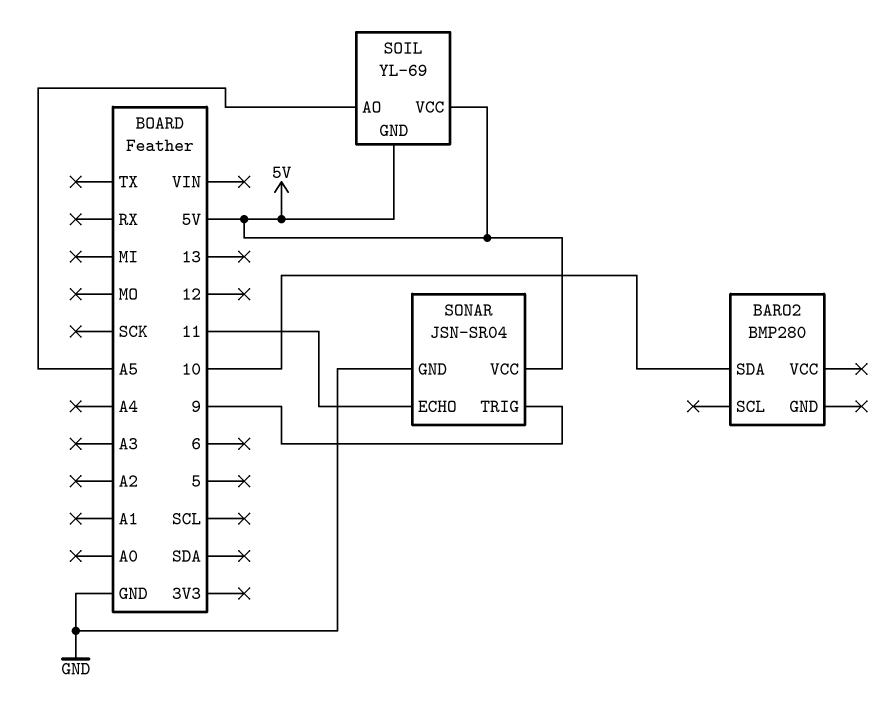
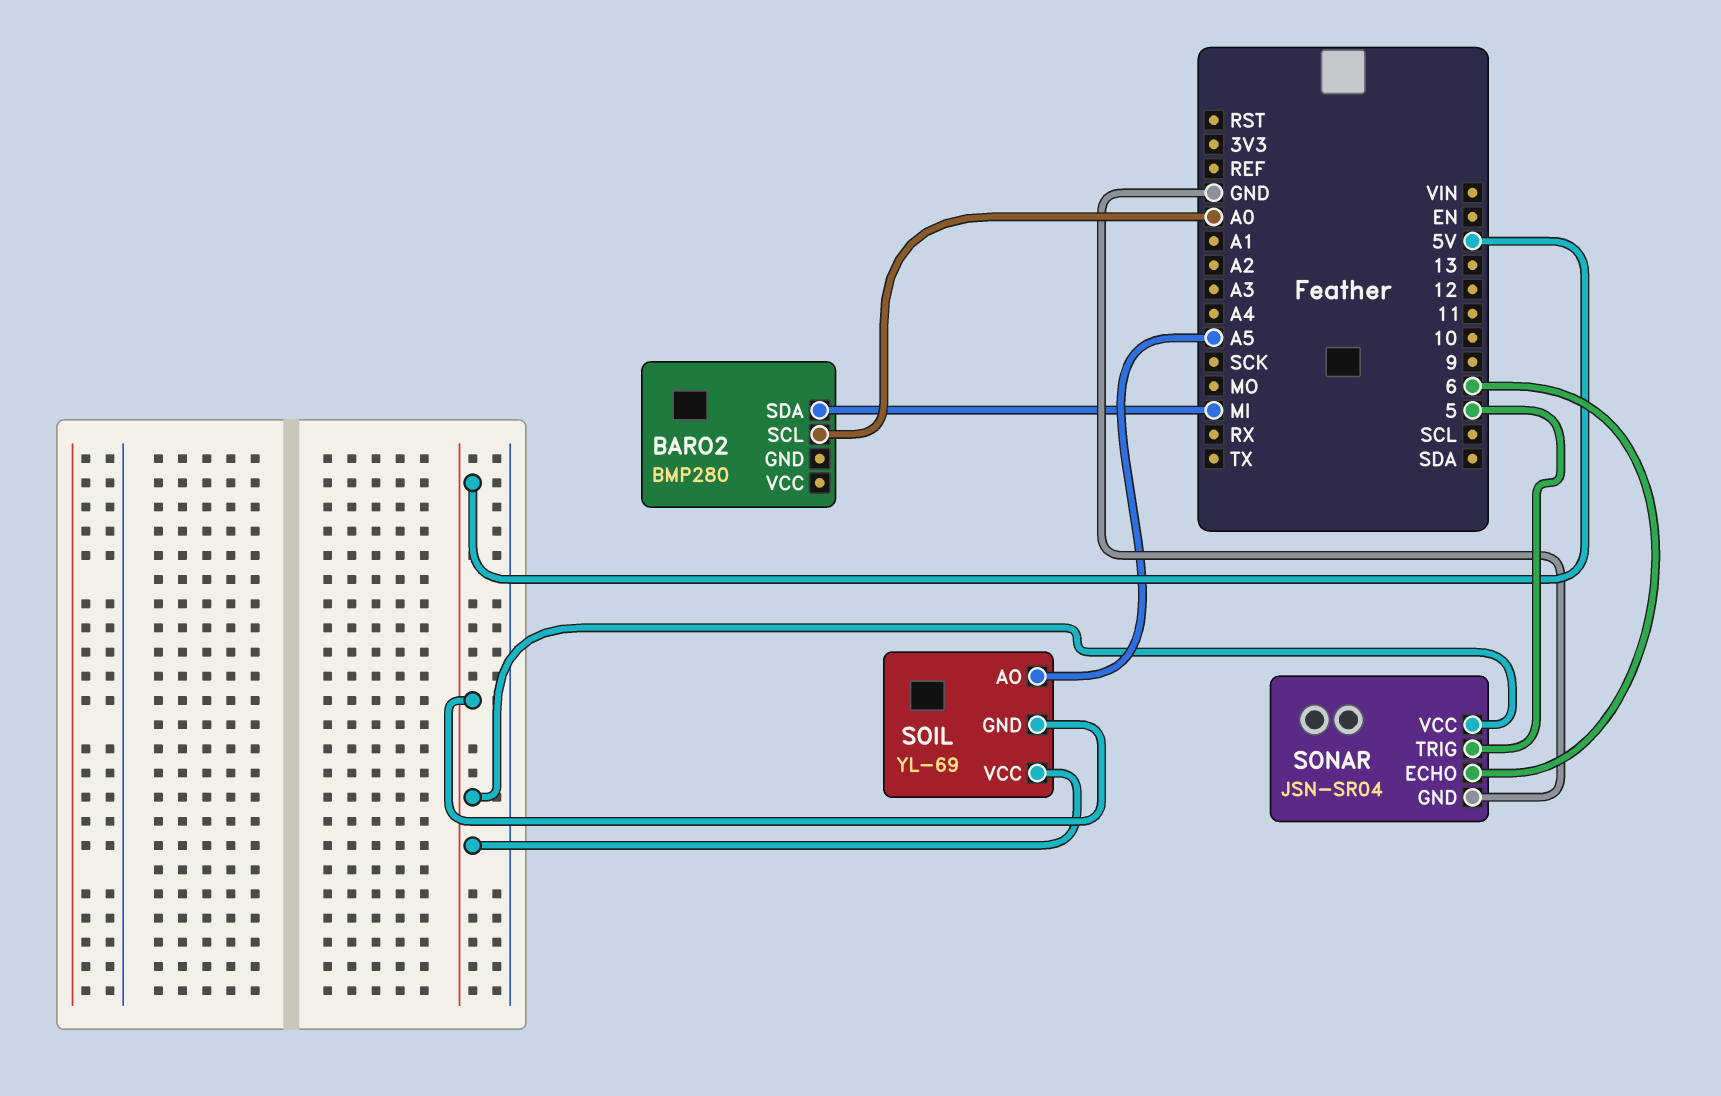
BARO2 pin SCL: none -> A0
BARO2 pin SDA: 10 -> MI
SONAR pin ECHO: 11 -> 6
SONAR pin TRIG: 9 -> 5

